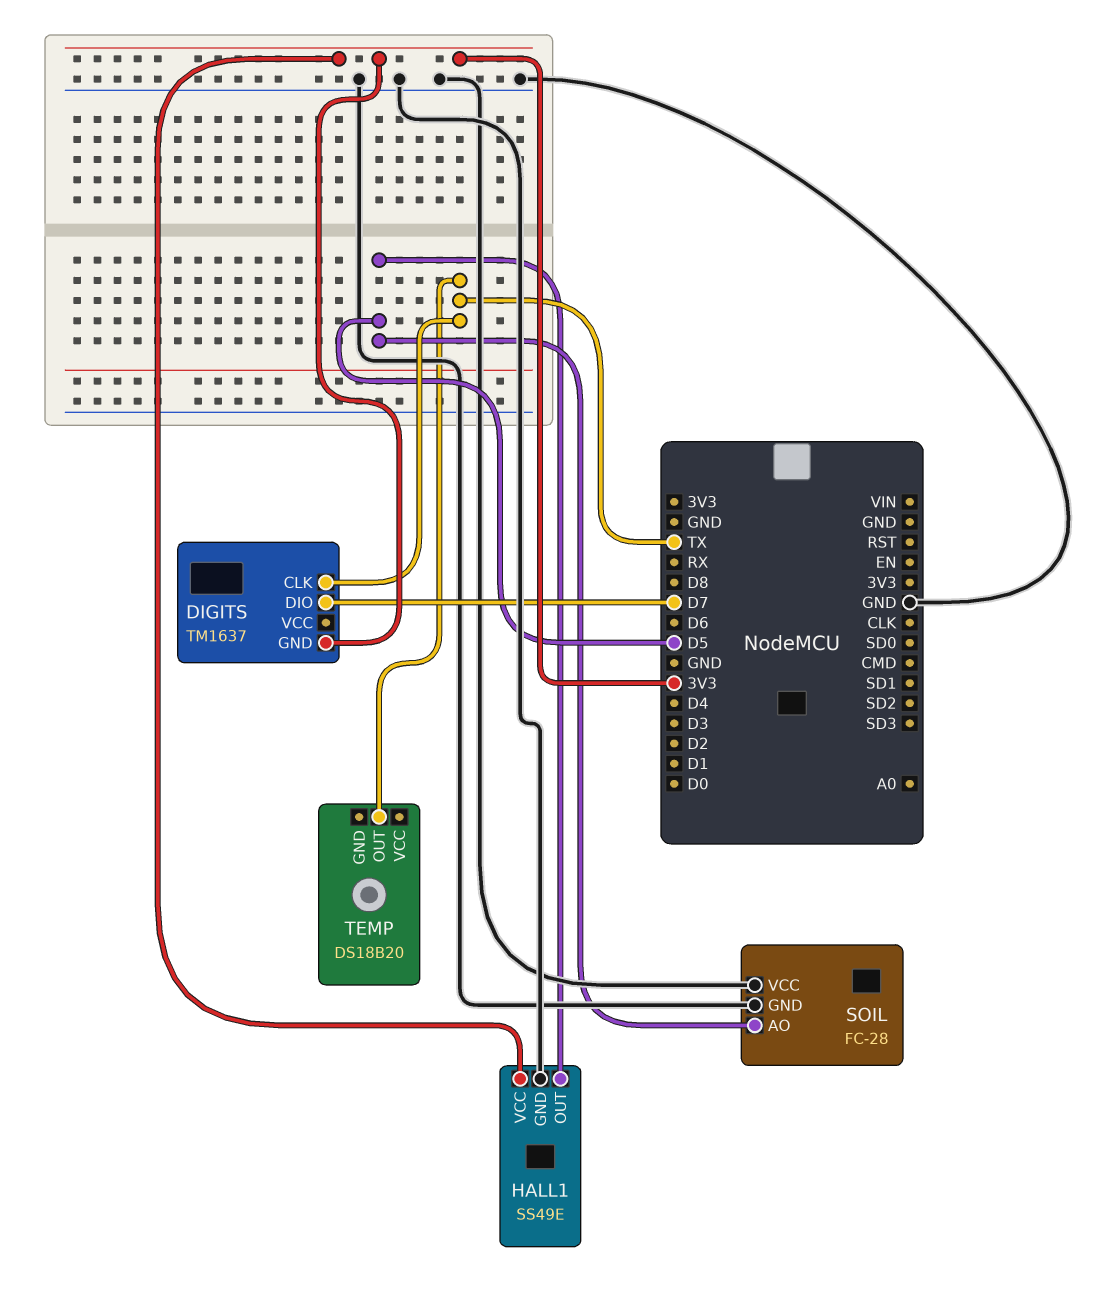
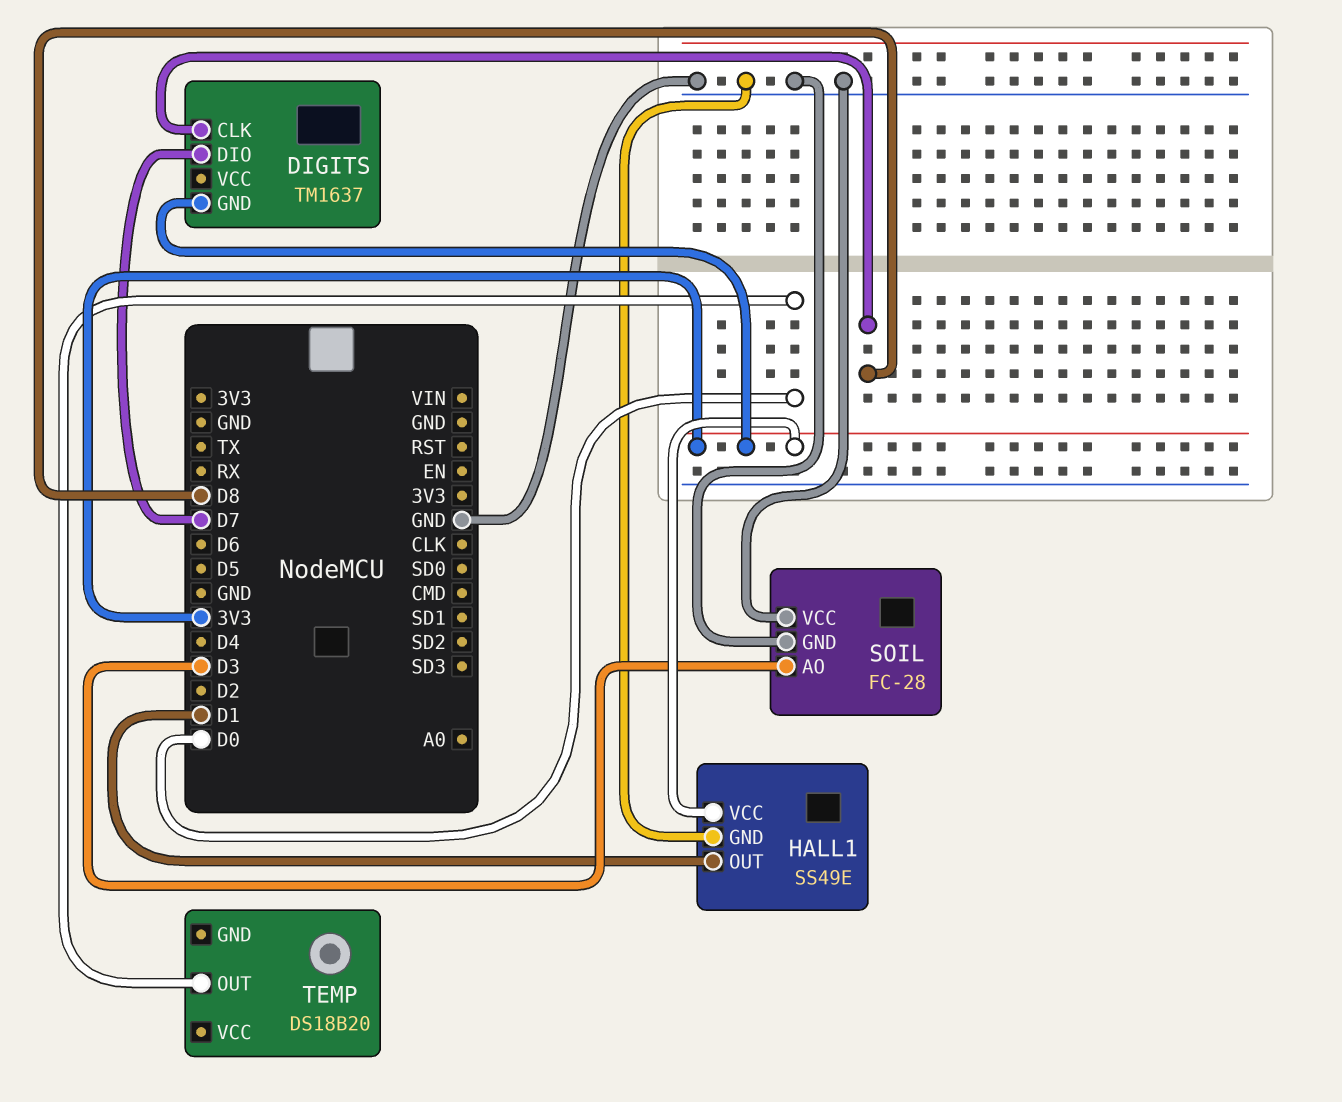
DIGITS pin CLK: TX -> D8
HALL1 pin OUT: D5 -> D1
SOIL pin AO: D5 -> D3
TEMP pin OUT: TX -> D0

